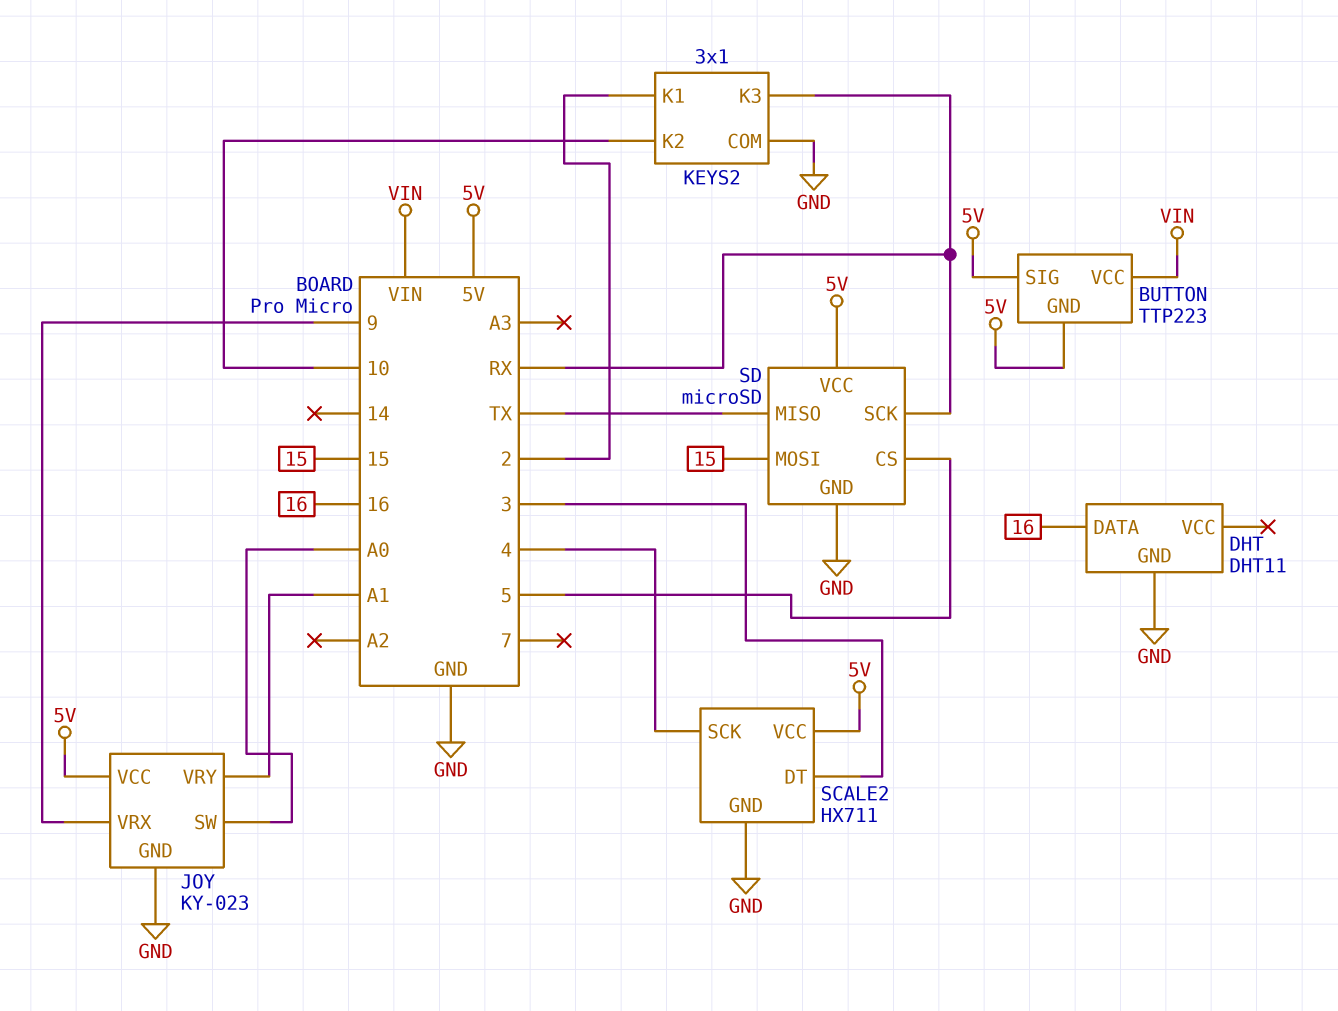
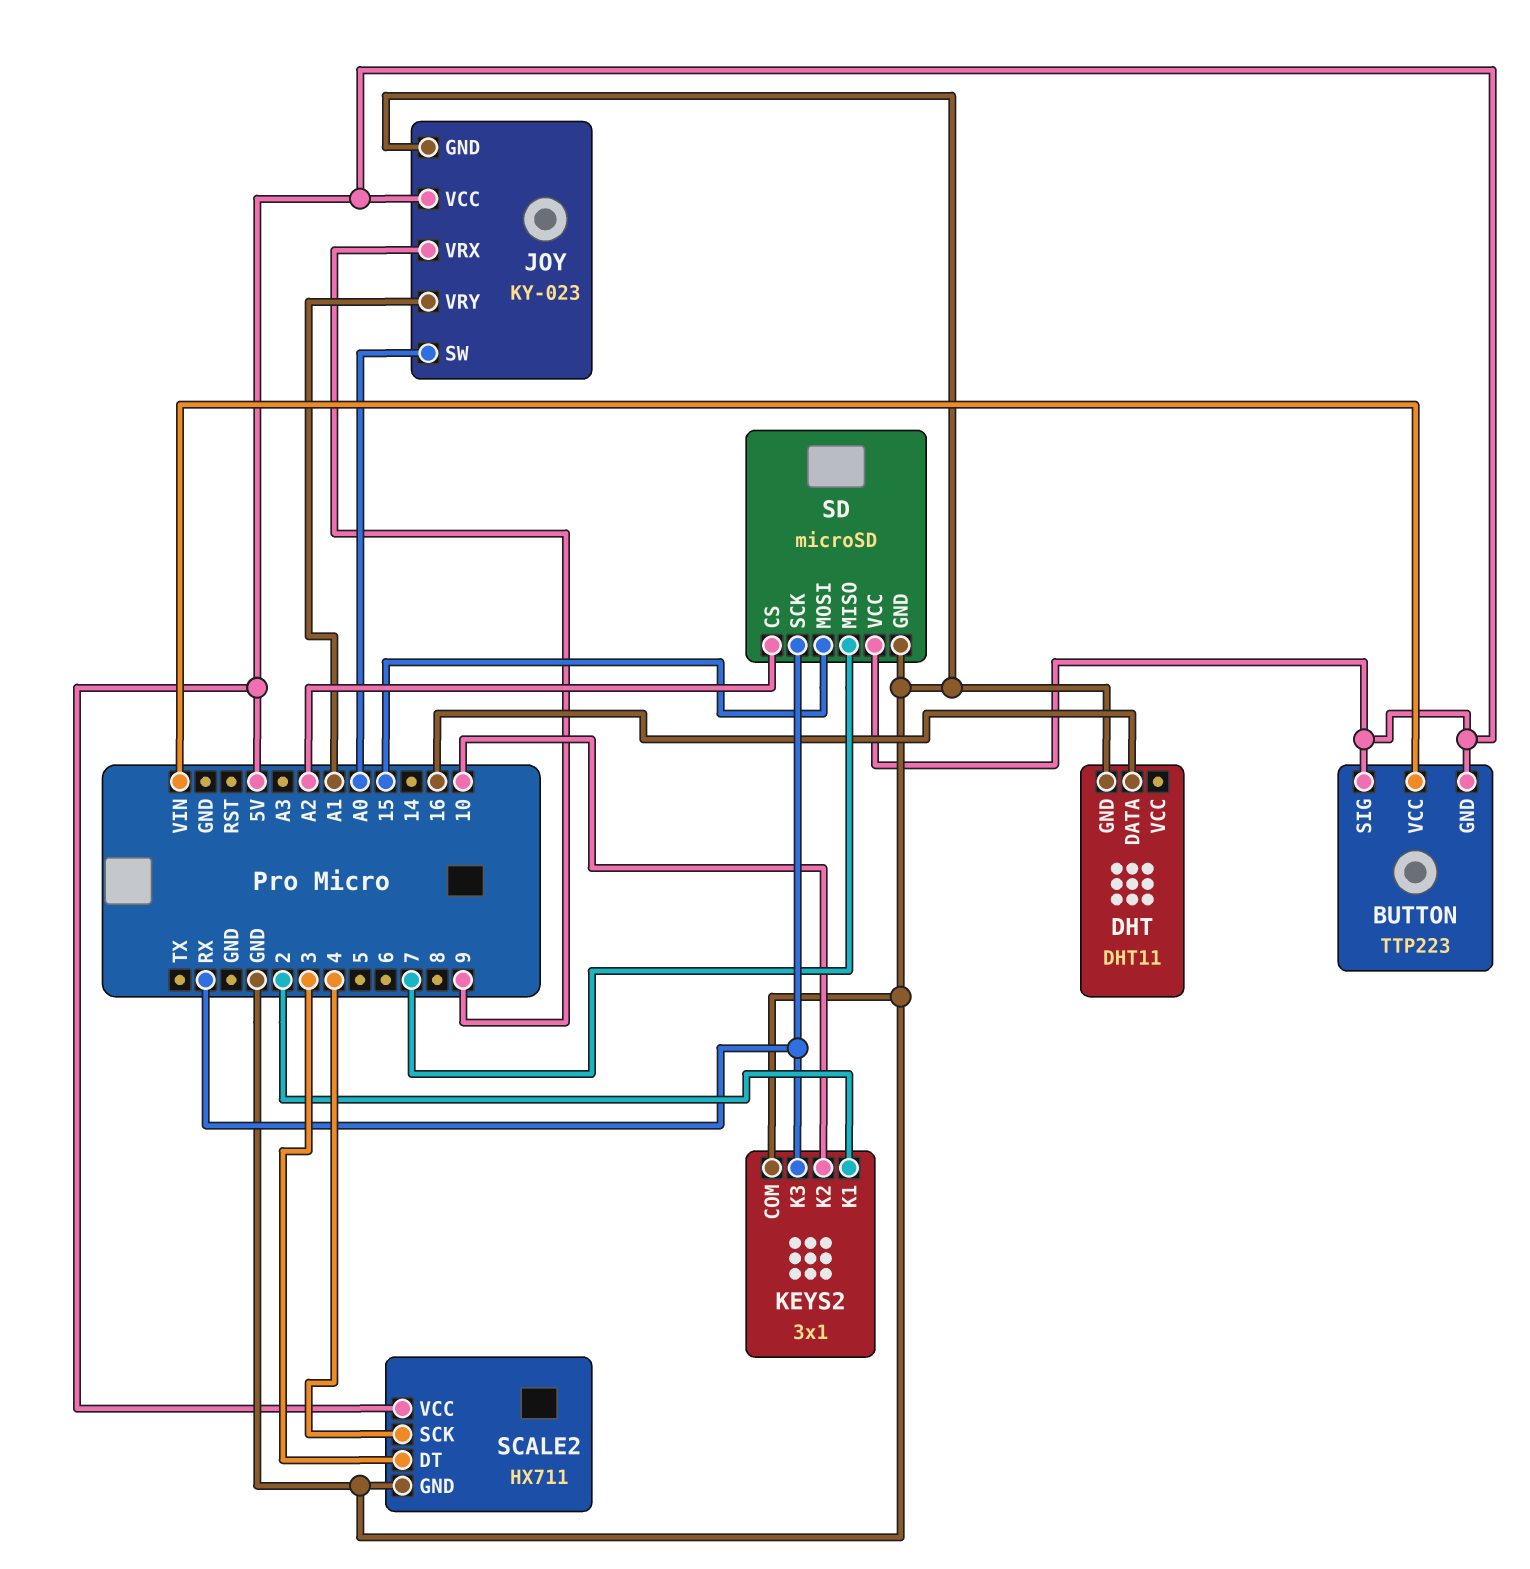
SD pin CS: 5 -> A2
SD pin MISO: TX -> 7

